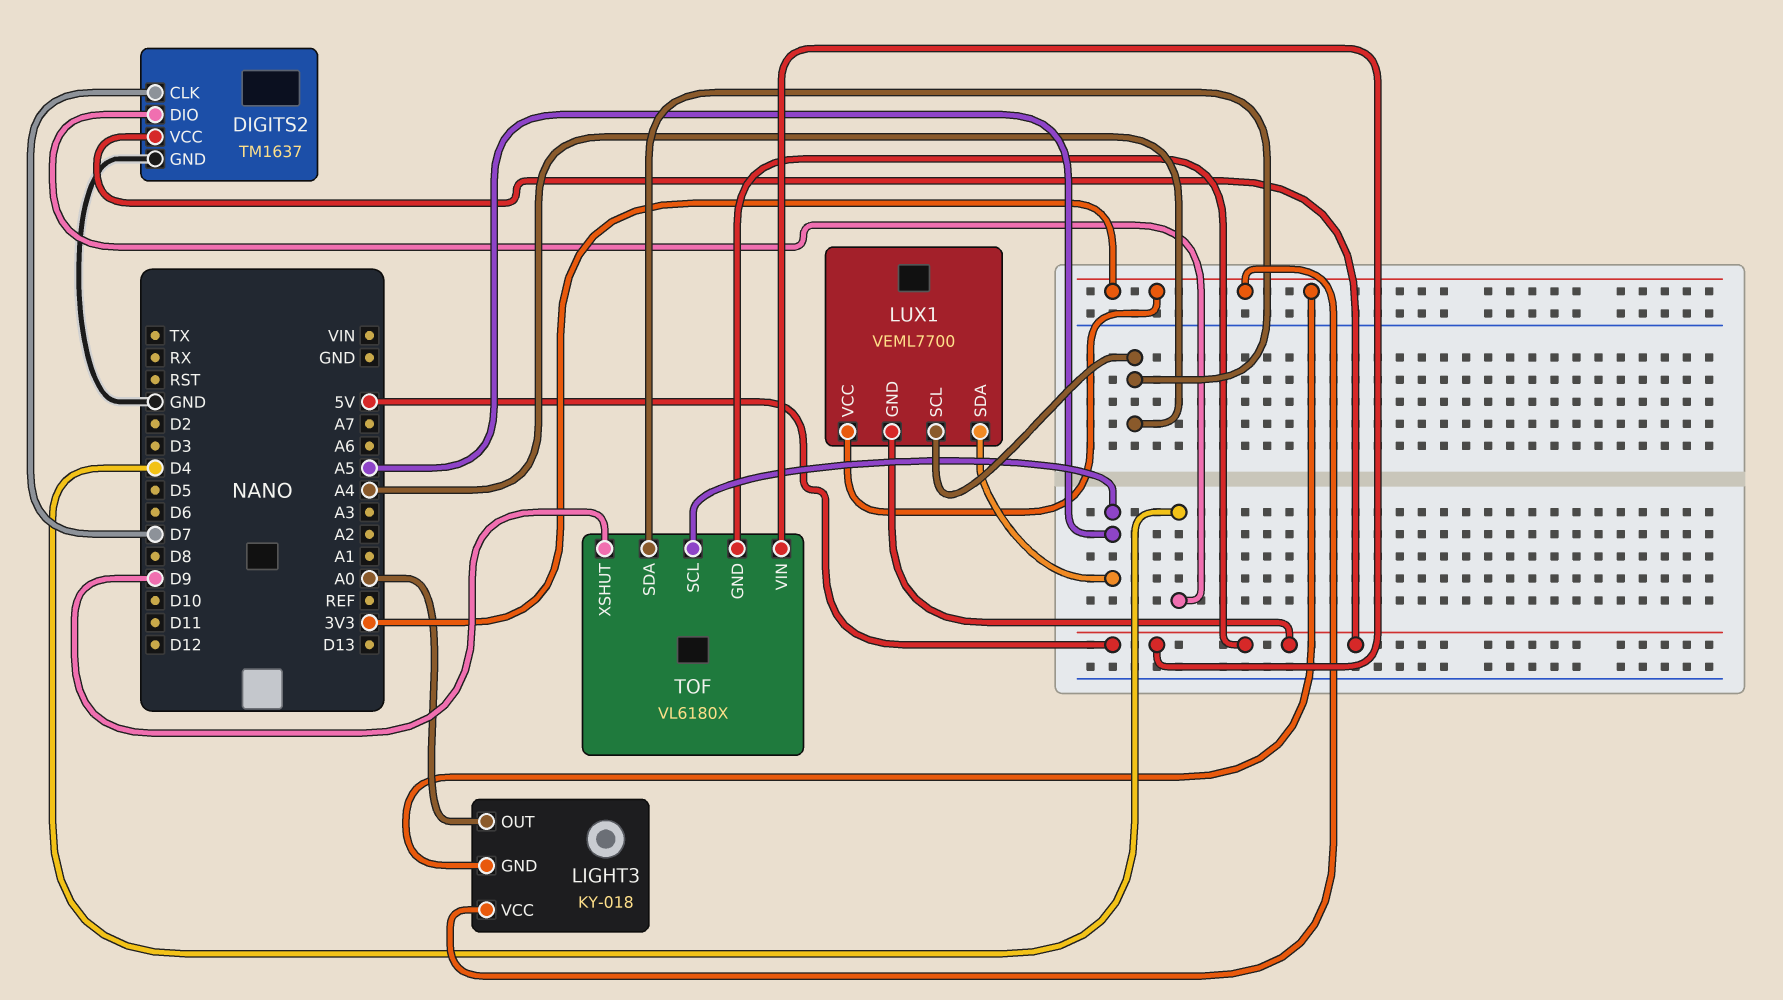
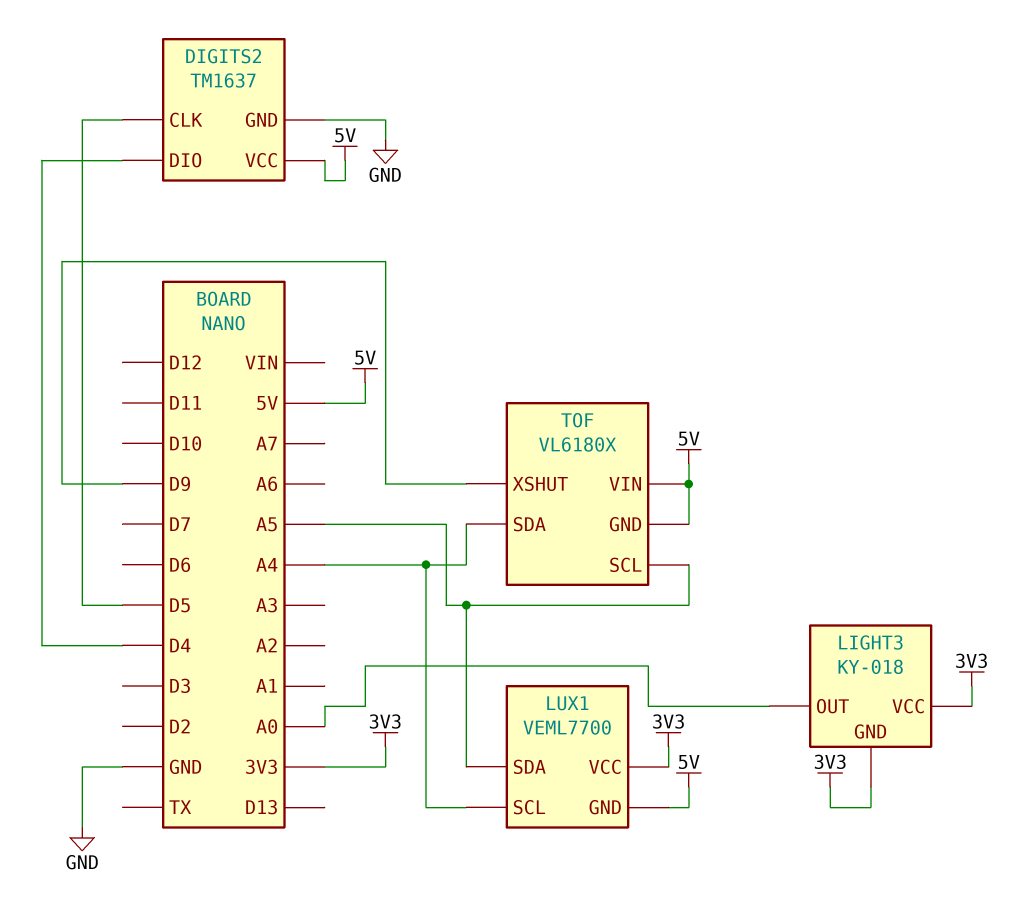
DIGITS2 pin CLK: D7 -> D5

